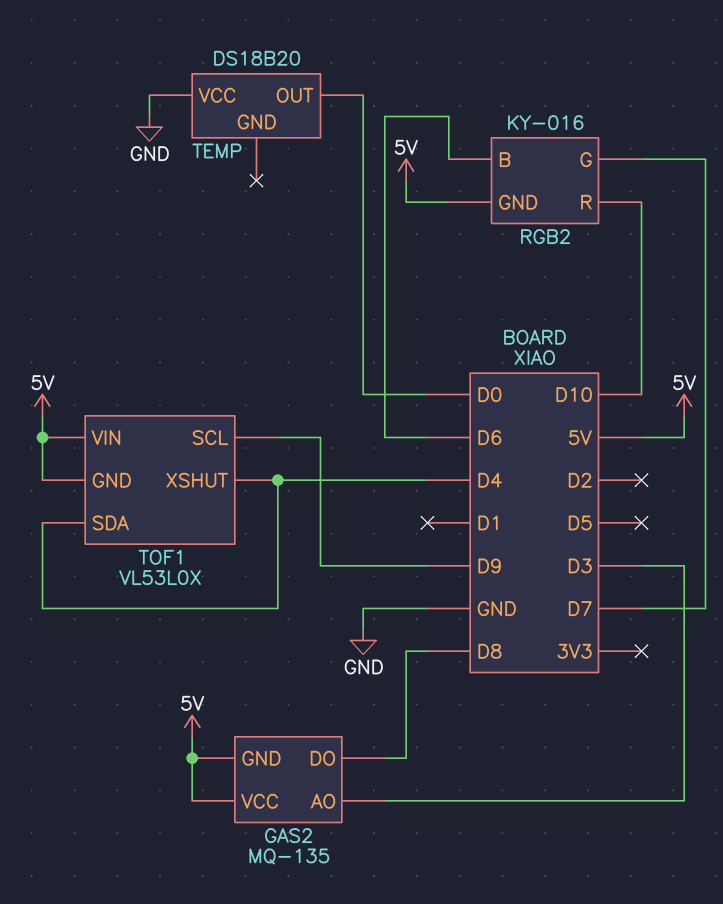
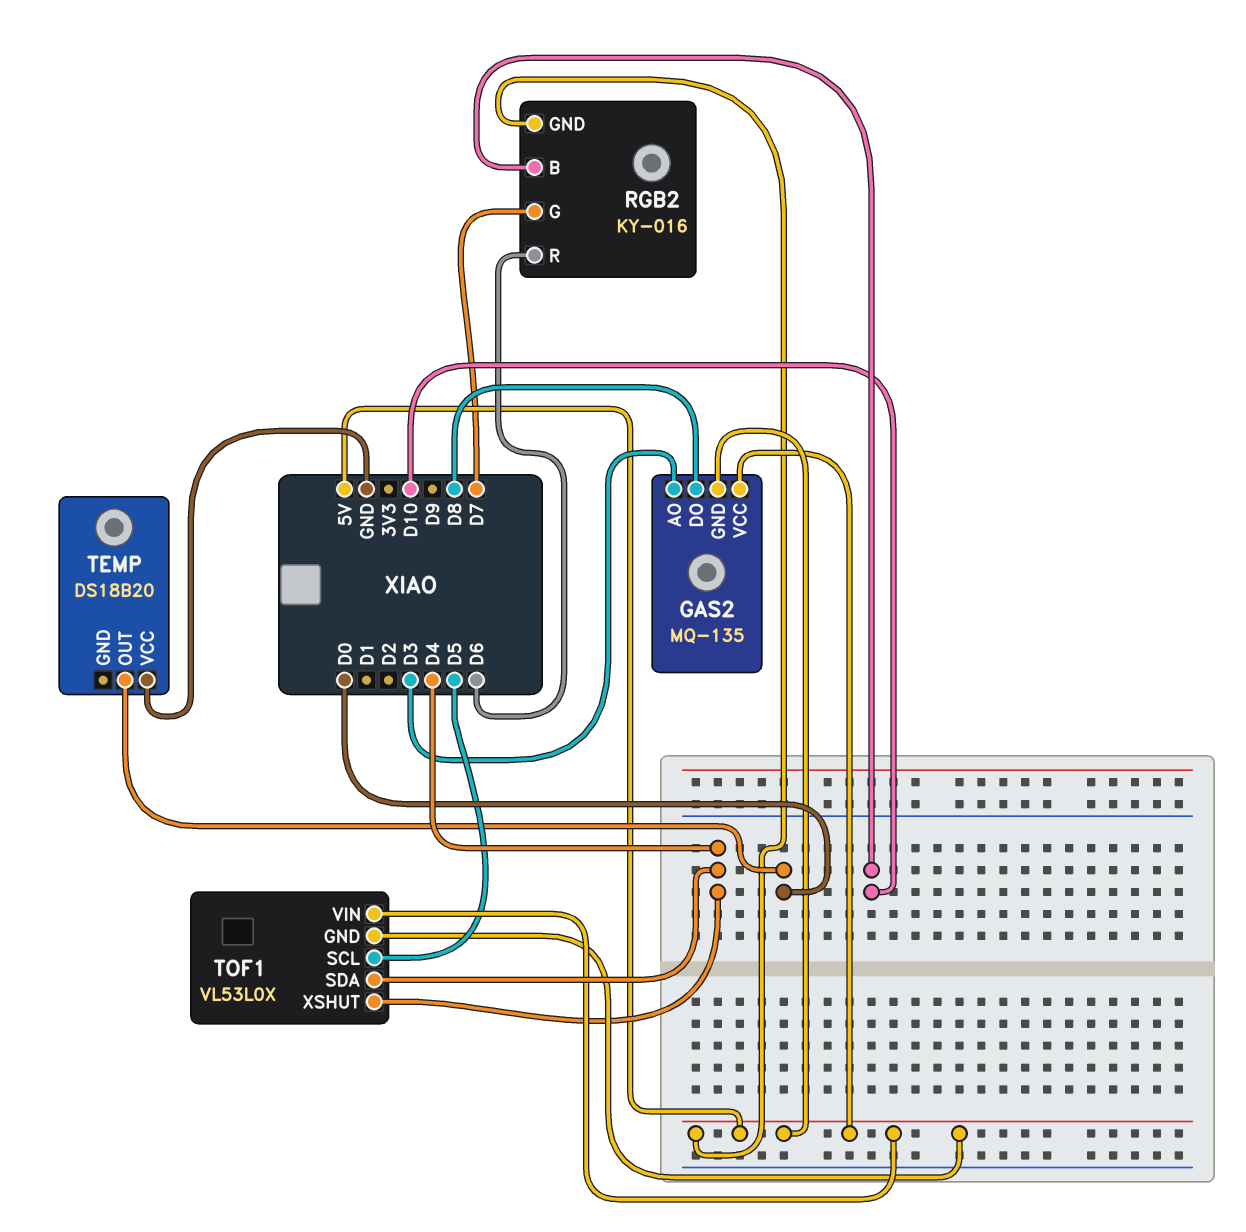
RGB2 pin B: D6 -> D10
RGB2 pin R: D10 -> D6
TOF1 pin SCL: D9 -> D5

